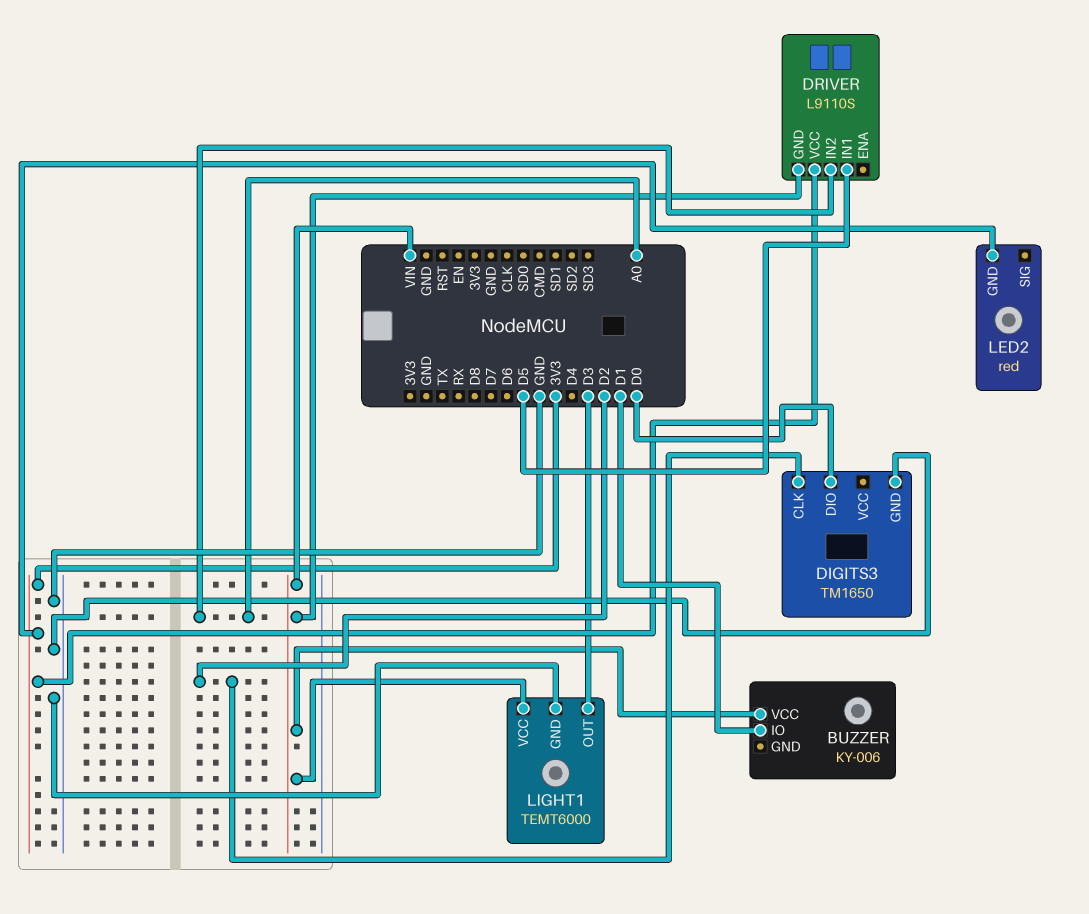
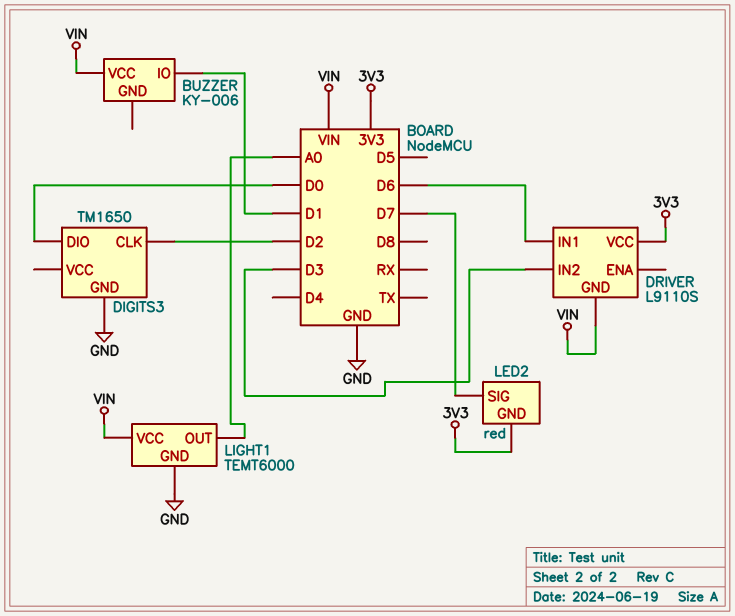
DRIVER pin IN1: D5 -> D6
DRIVER pin IN2: A0 -> D3
LED2 pin SIG: none -> D7
LIGHT1 pin OUT: D3 -> A0

